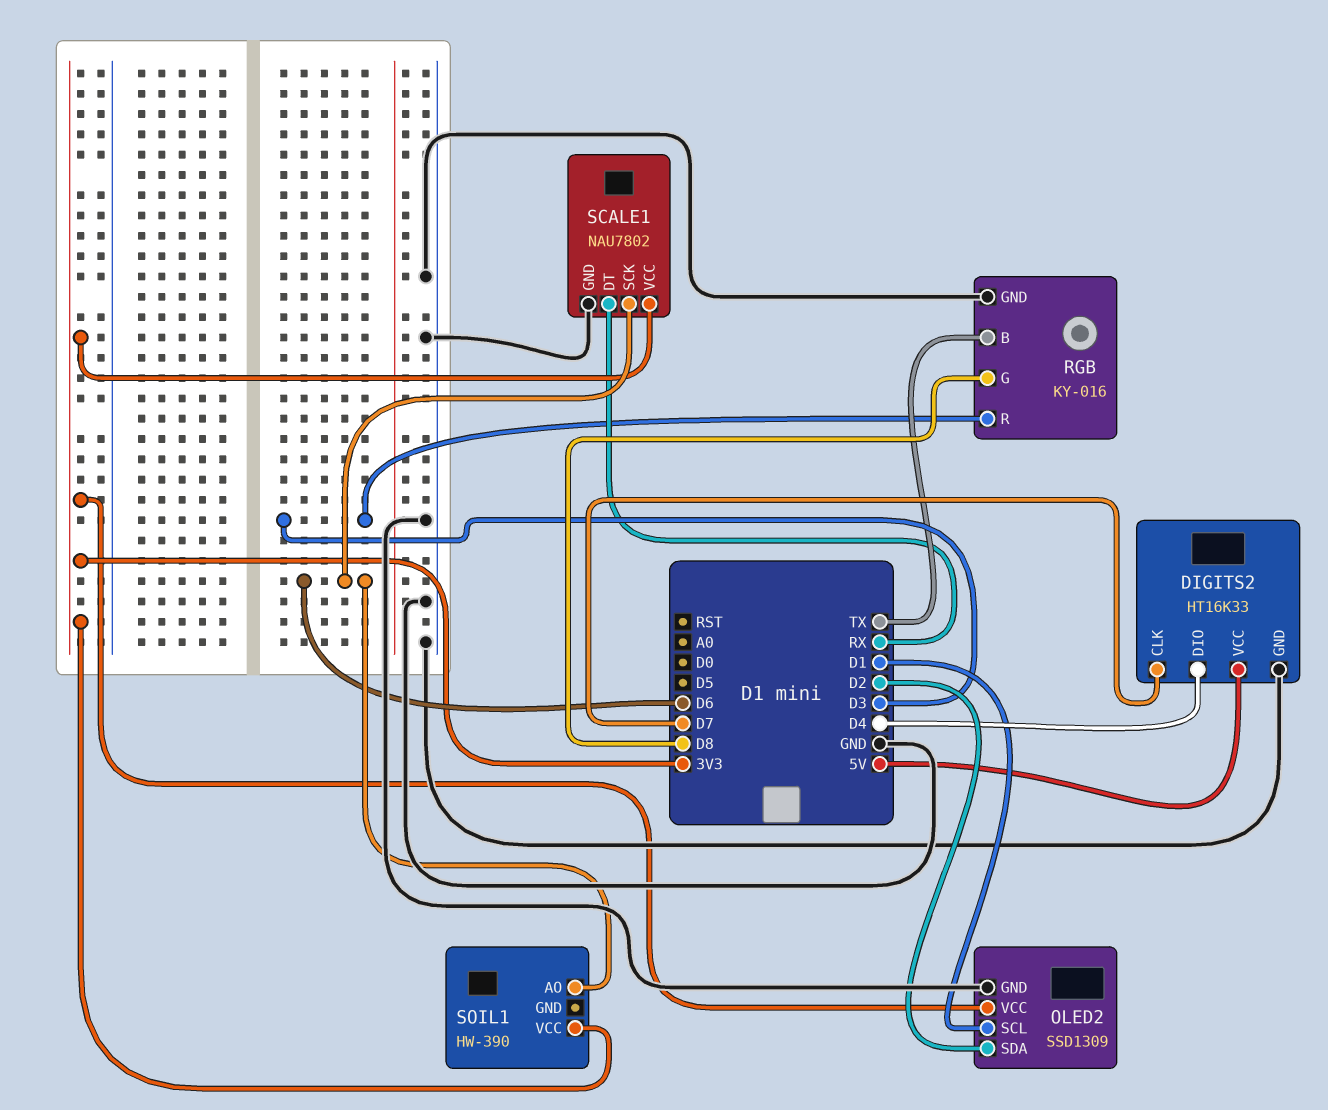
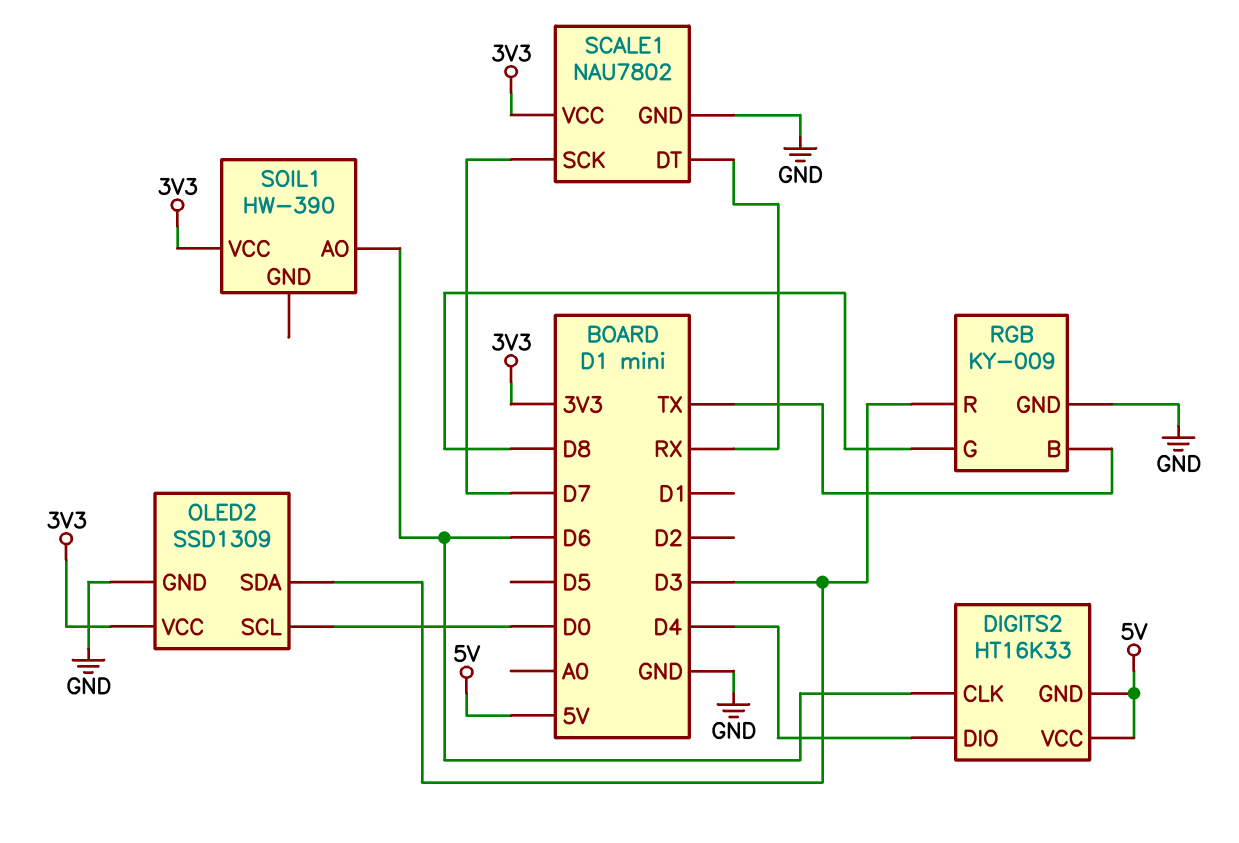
DIGITS2 pin CLK: D7 -> D6
DIGITS2 pin GND: GND -> 5V
OLED2 pin SCL: D1 -> D0
OLED2 pin SDA: D2 -> D3
RGB: KY-016 -> KY-009
SCALE1 pin SCK: D6 -> D7

